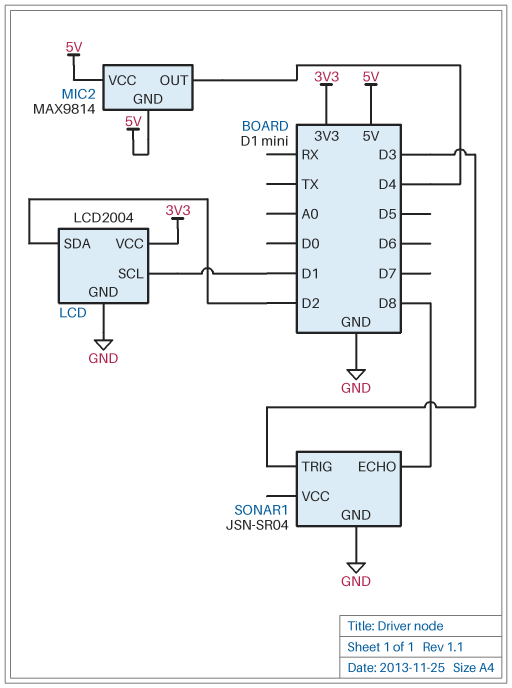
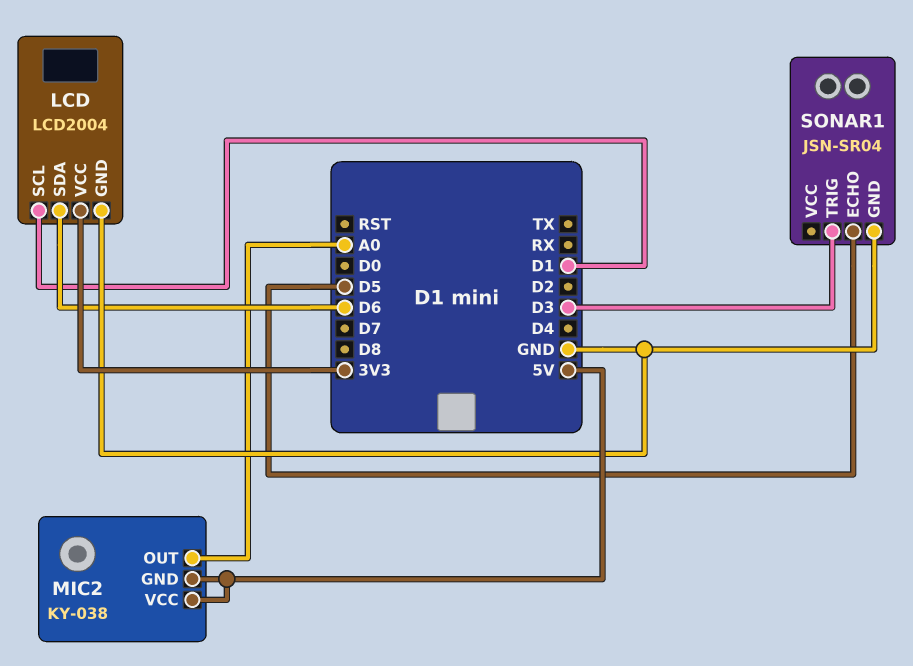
LCD pin SDA: D2 -> D6
MIC2: MAX9814 -> KY-038
MIC2 pin OUT: D4 -> A0
SONAR1 pin ECHO: D8 -> D5

